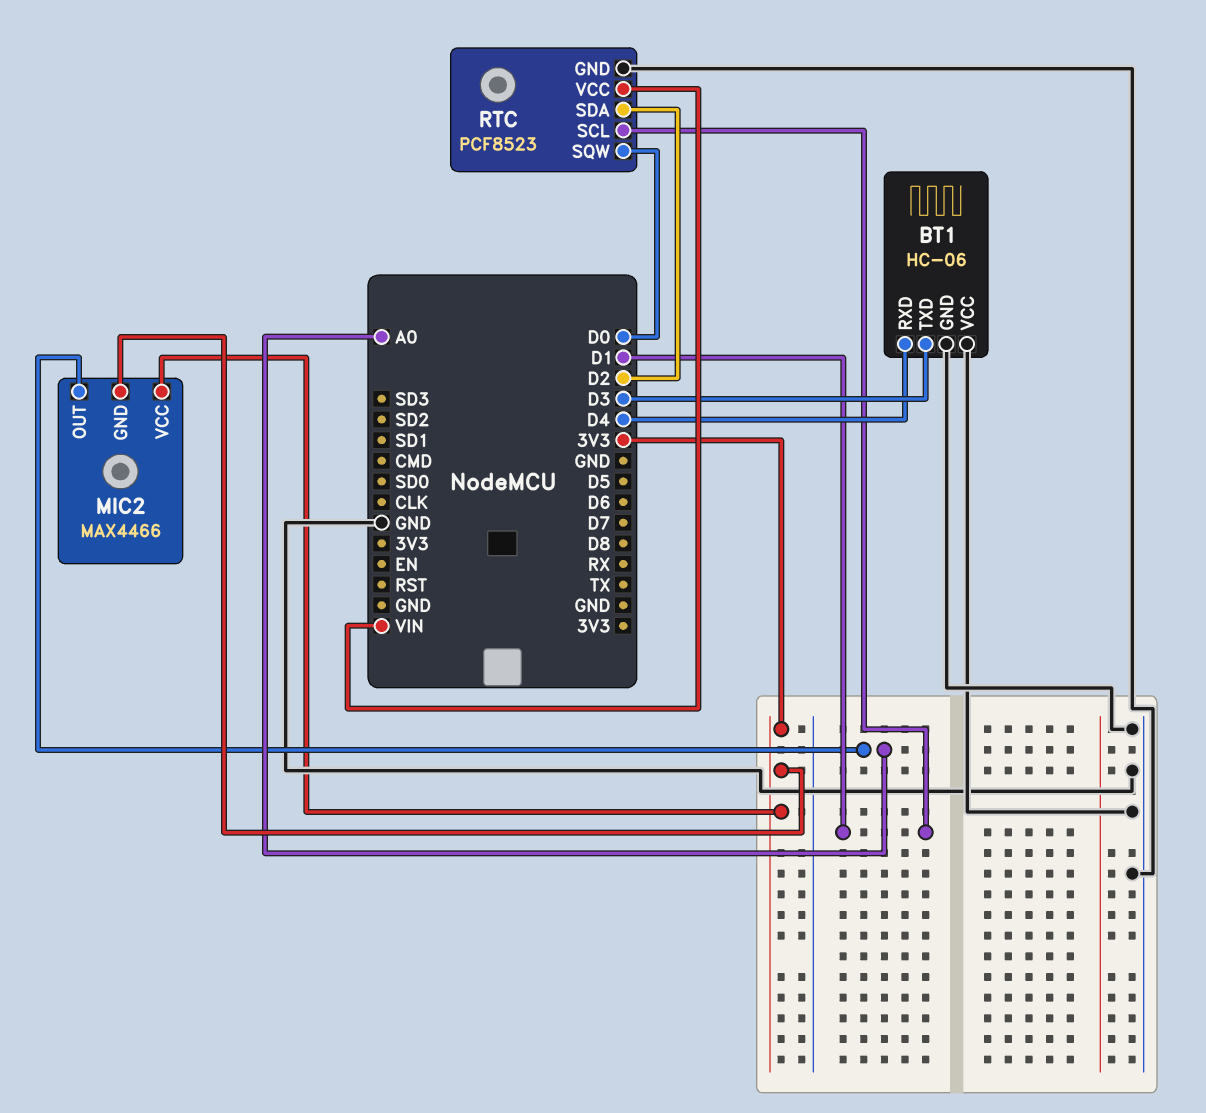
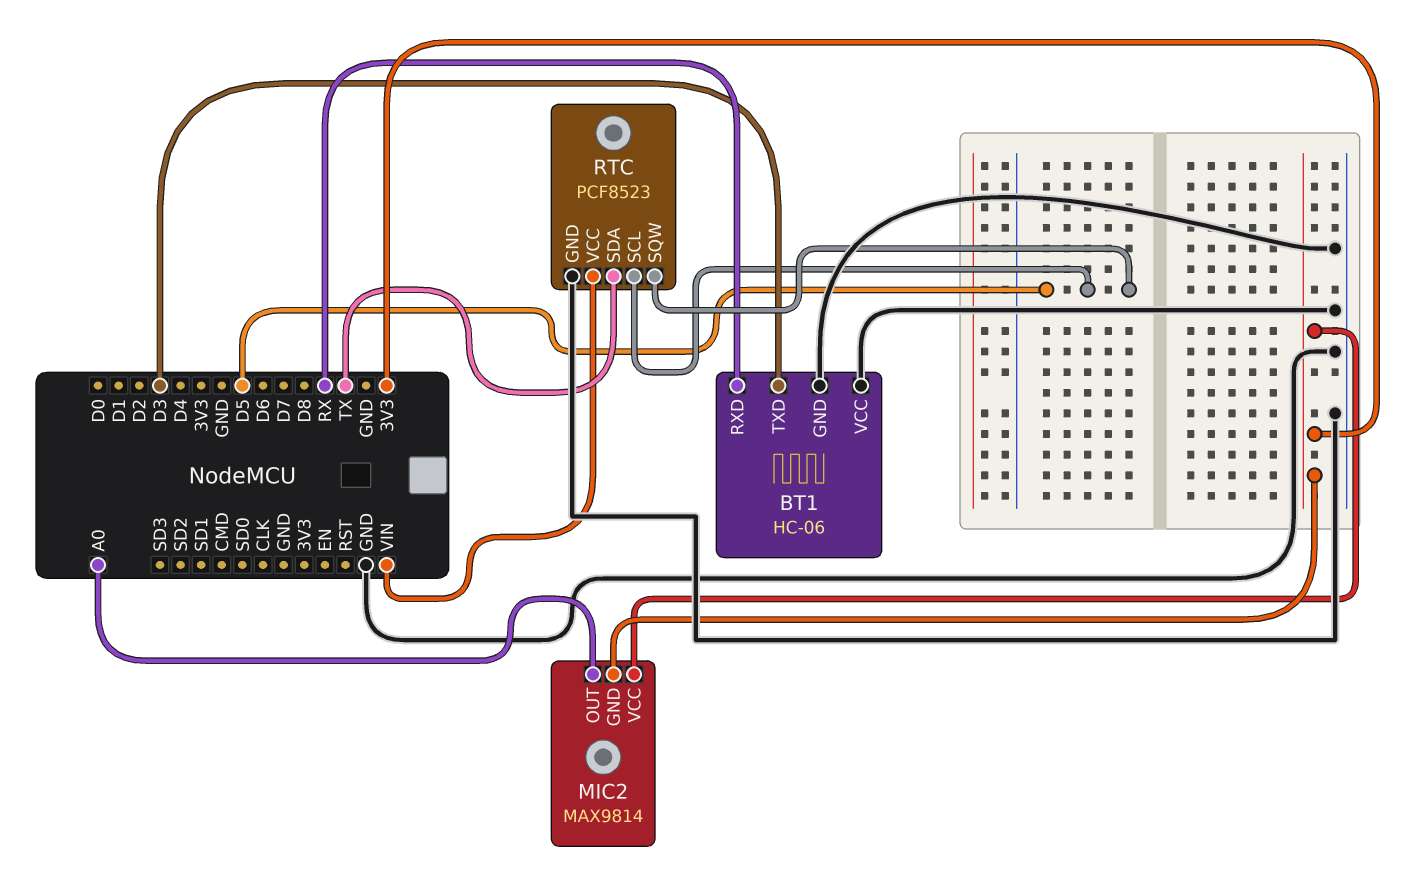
BT1 pin RXD: D4 -> RX
MIC2: MAX4466 -> MAX9814
RTC pin SCL: D1 -> D5
RTC pin SDA: D2 -> TX
RTC pin SQW: D0 -> D5

